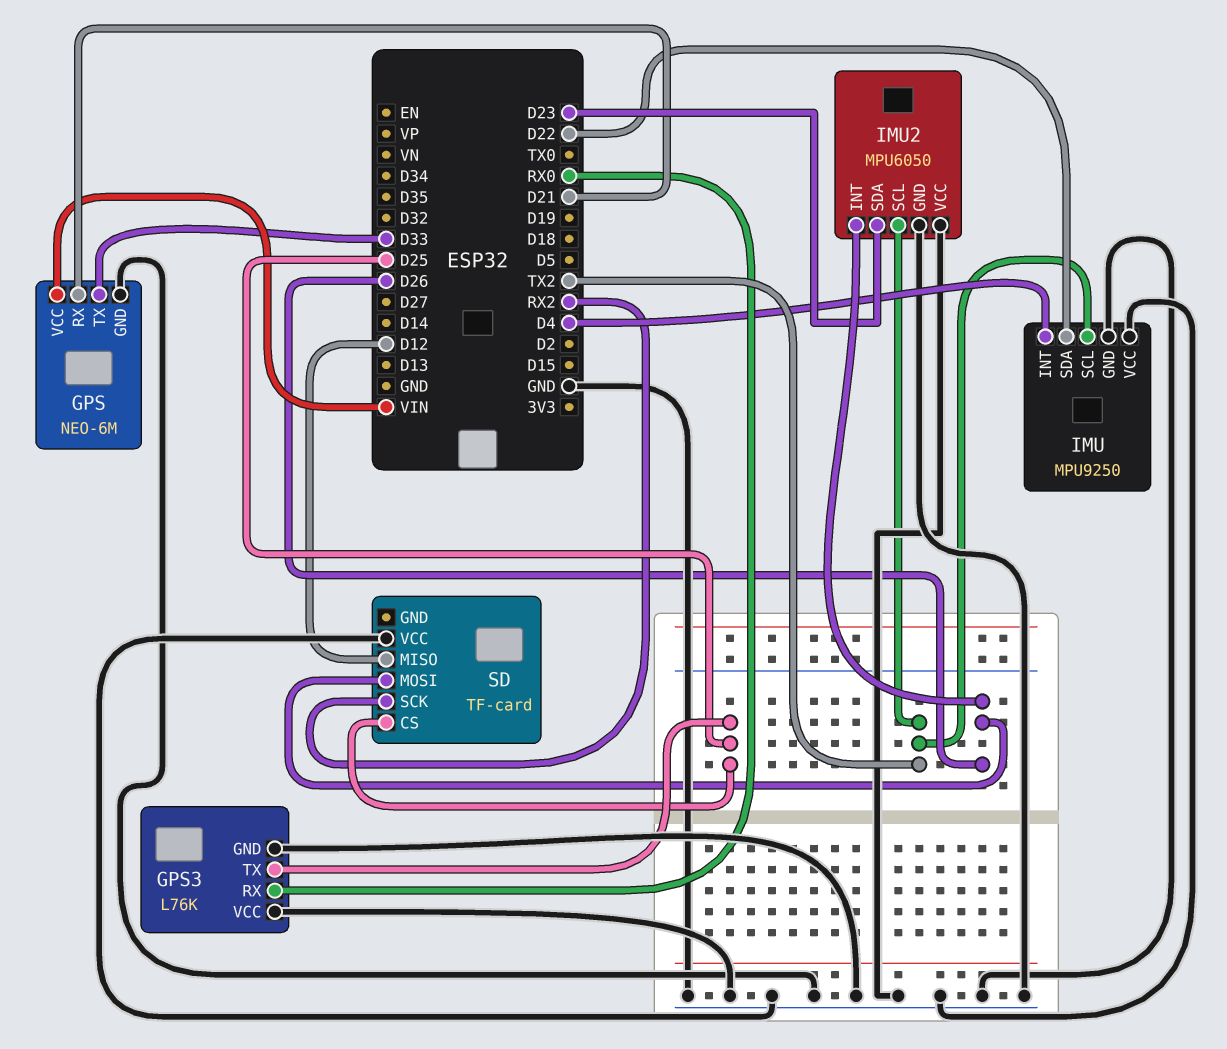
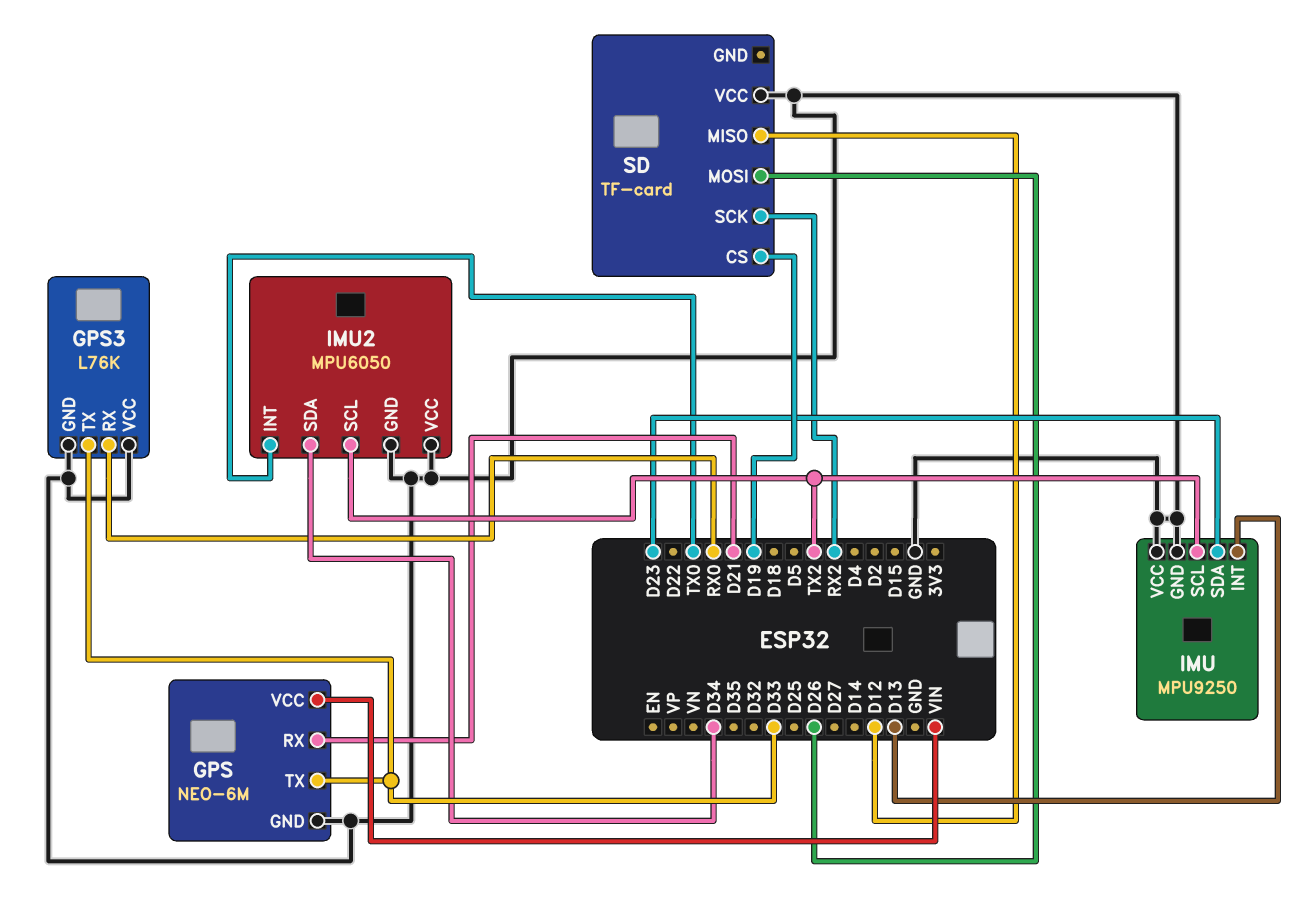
GPS3 pin TX: D25 -> D33
IMU pin INT: D4 -> D13
IMU pin SDA: D22 -> D23
IMU2 pin INT: D26 -> TX0
IMU2 pin SDA: D23 -> D34
SD pin CS: D25 -> D19

